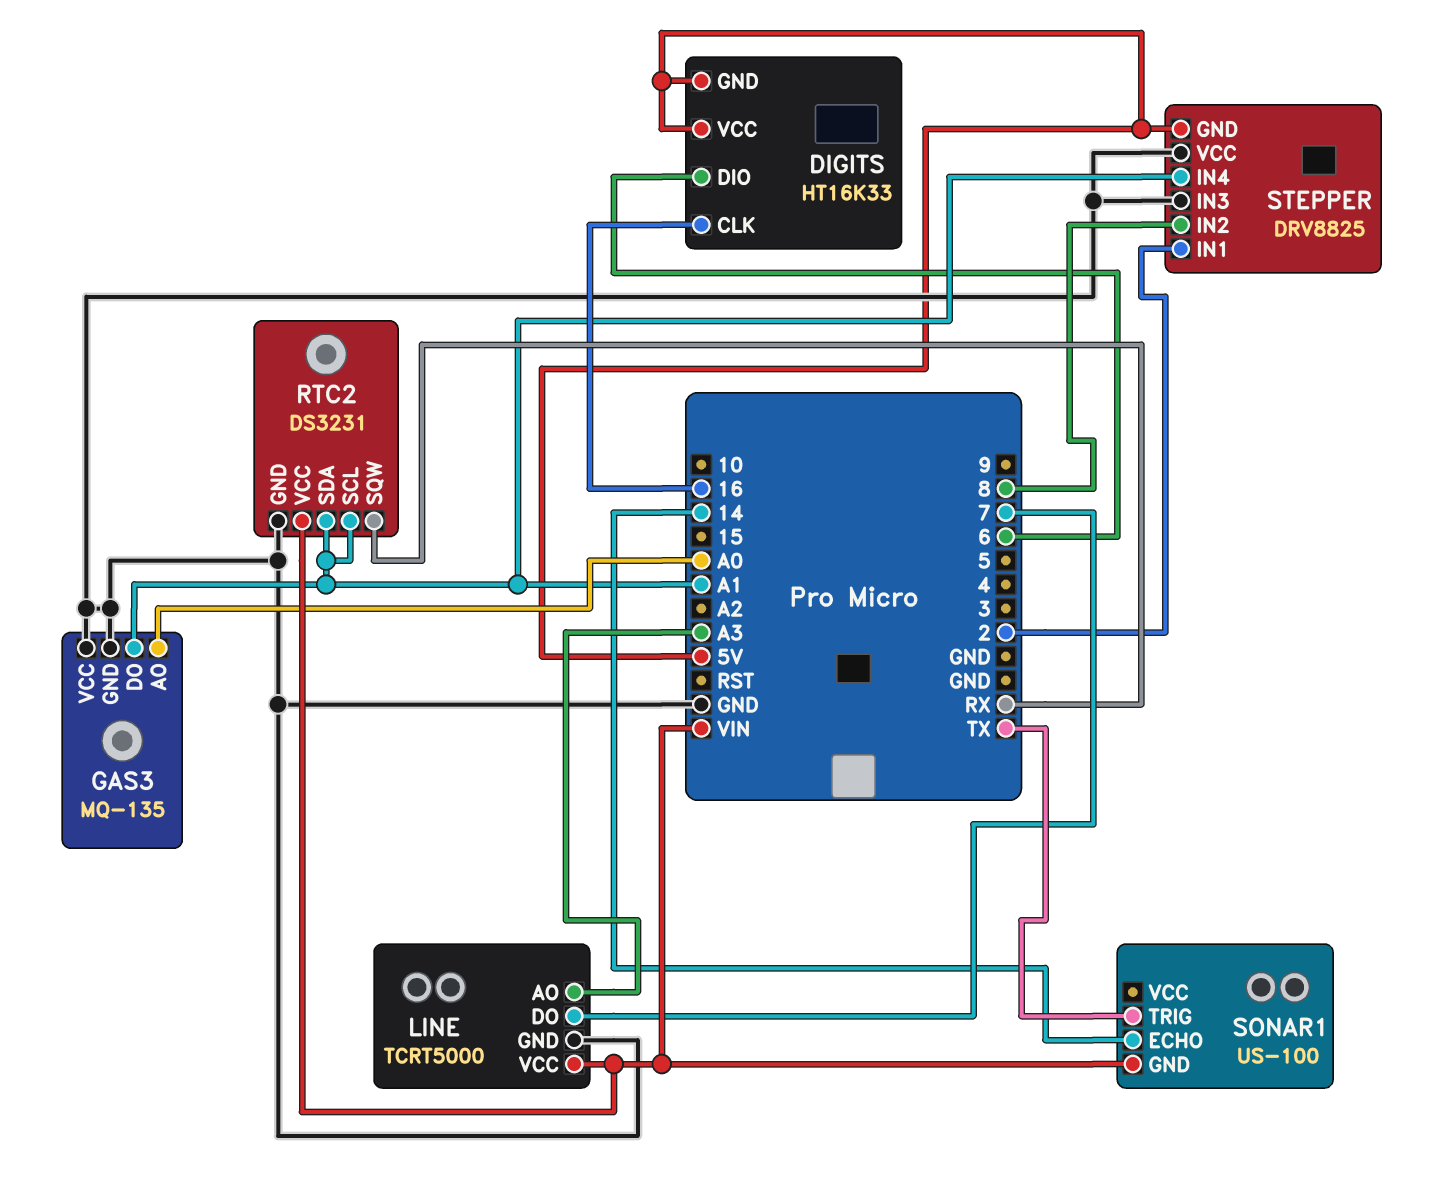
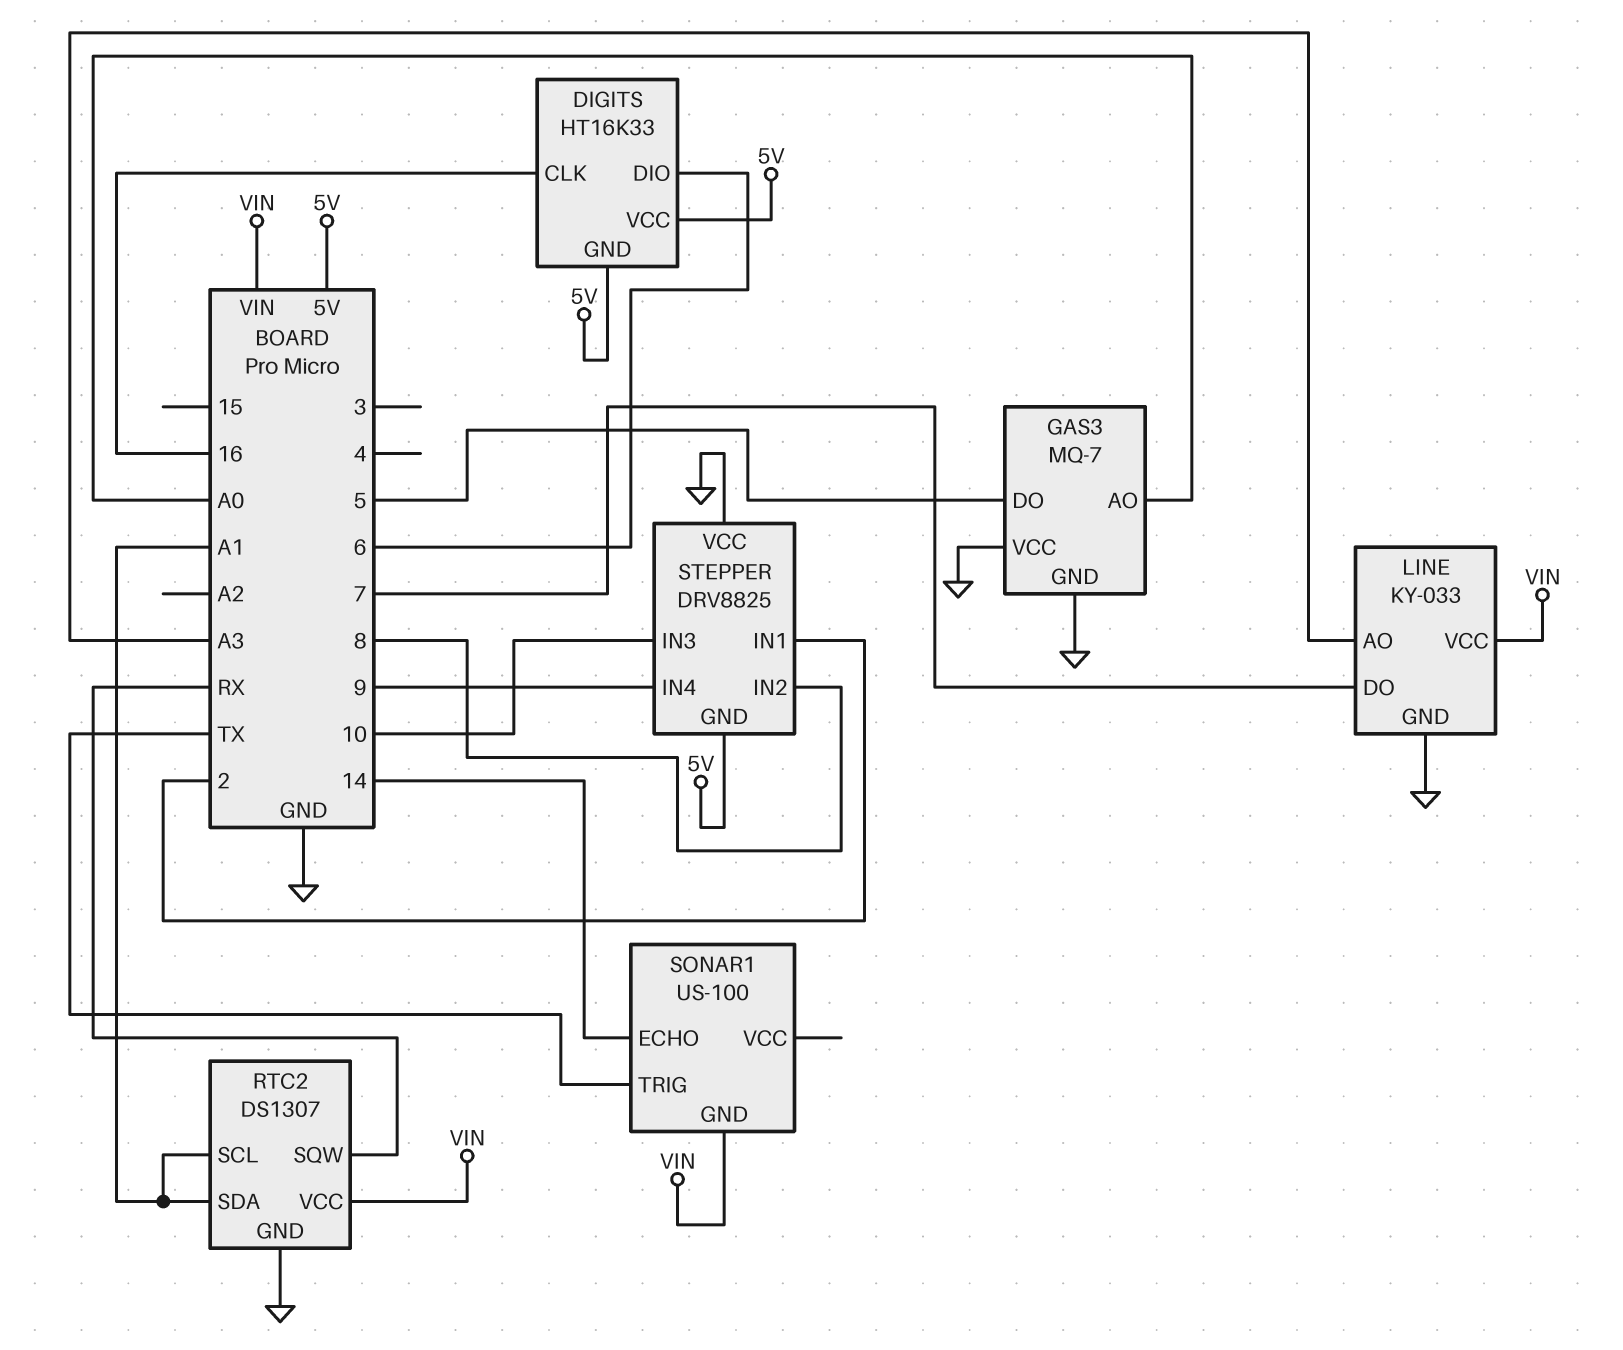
GAS3: MQ-135 -> MQ-7
GAS3 pin DO: A1 -> 5
LINE: TCRT5000 -> KY-033
RTC2: DS3231 -> DS1307
STEPPER pin IN3: GND -> 10
STEPPER pin IN4: A1 -> 9

